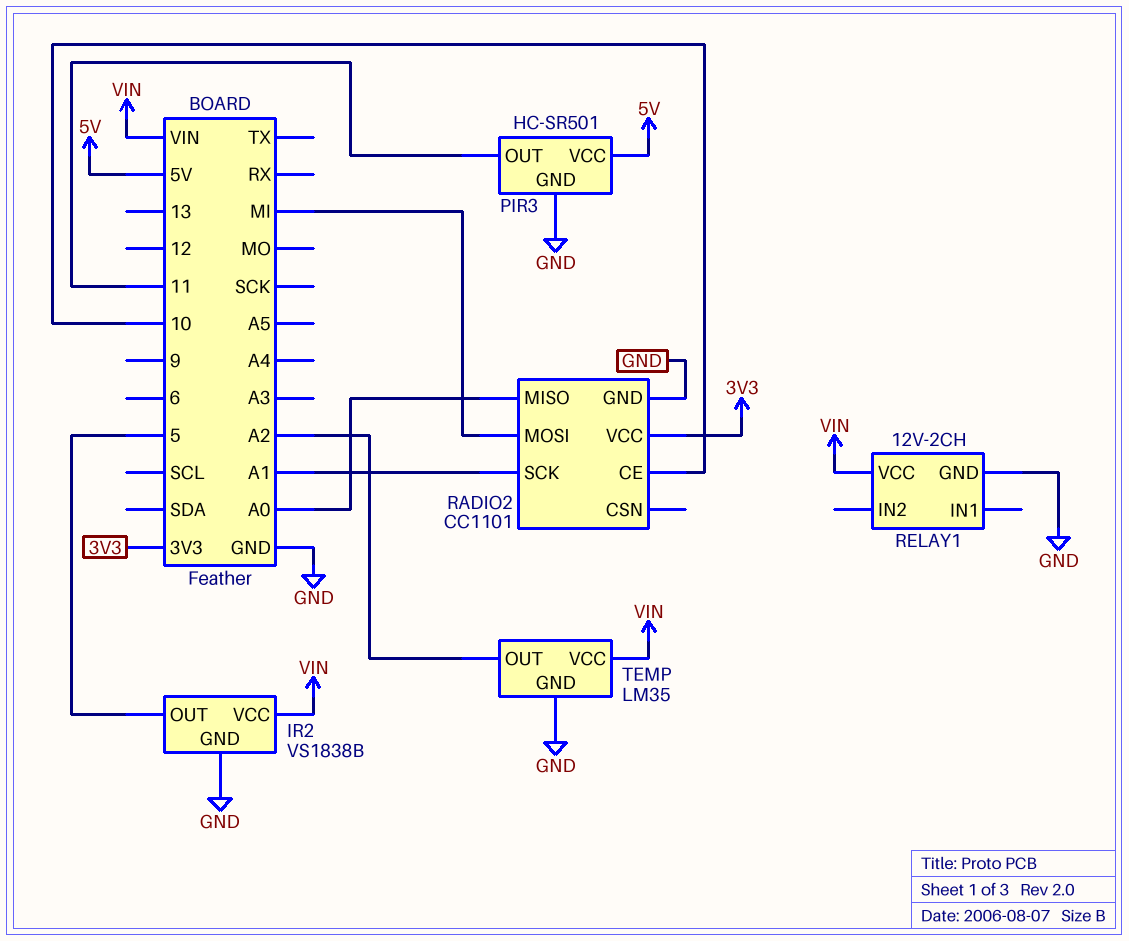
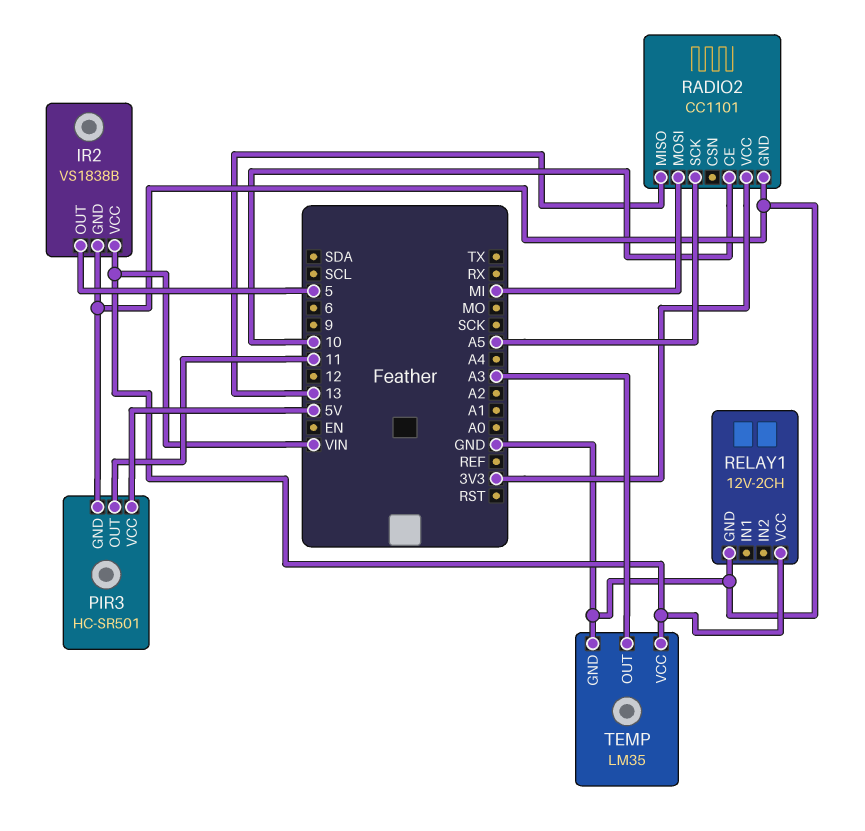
RADIO2 pin MISO: A0 -> 13
RADIO2 pin SCK: A1 -> A5
TEMP pin OUT: A2 -> A3

